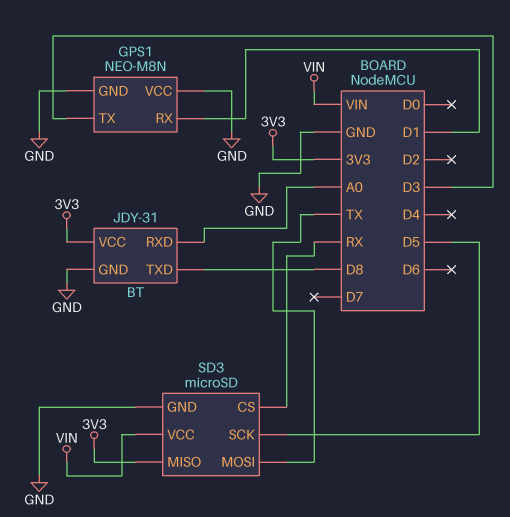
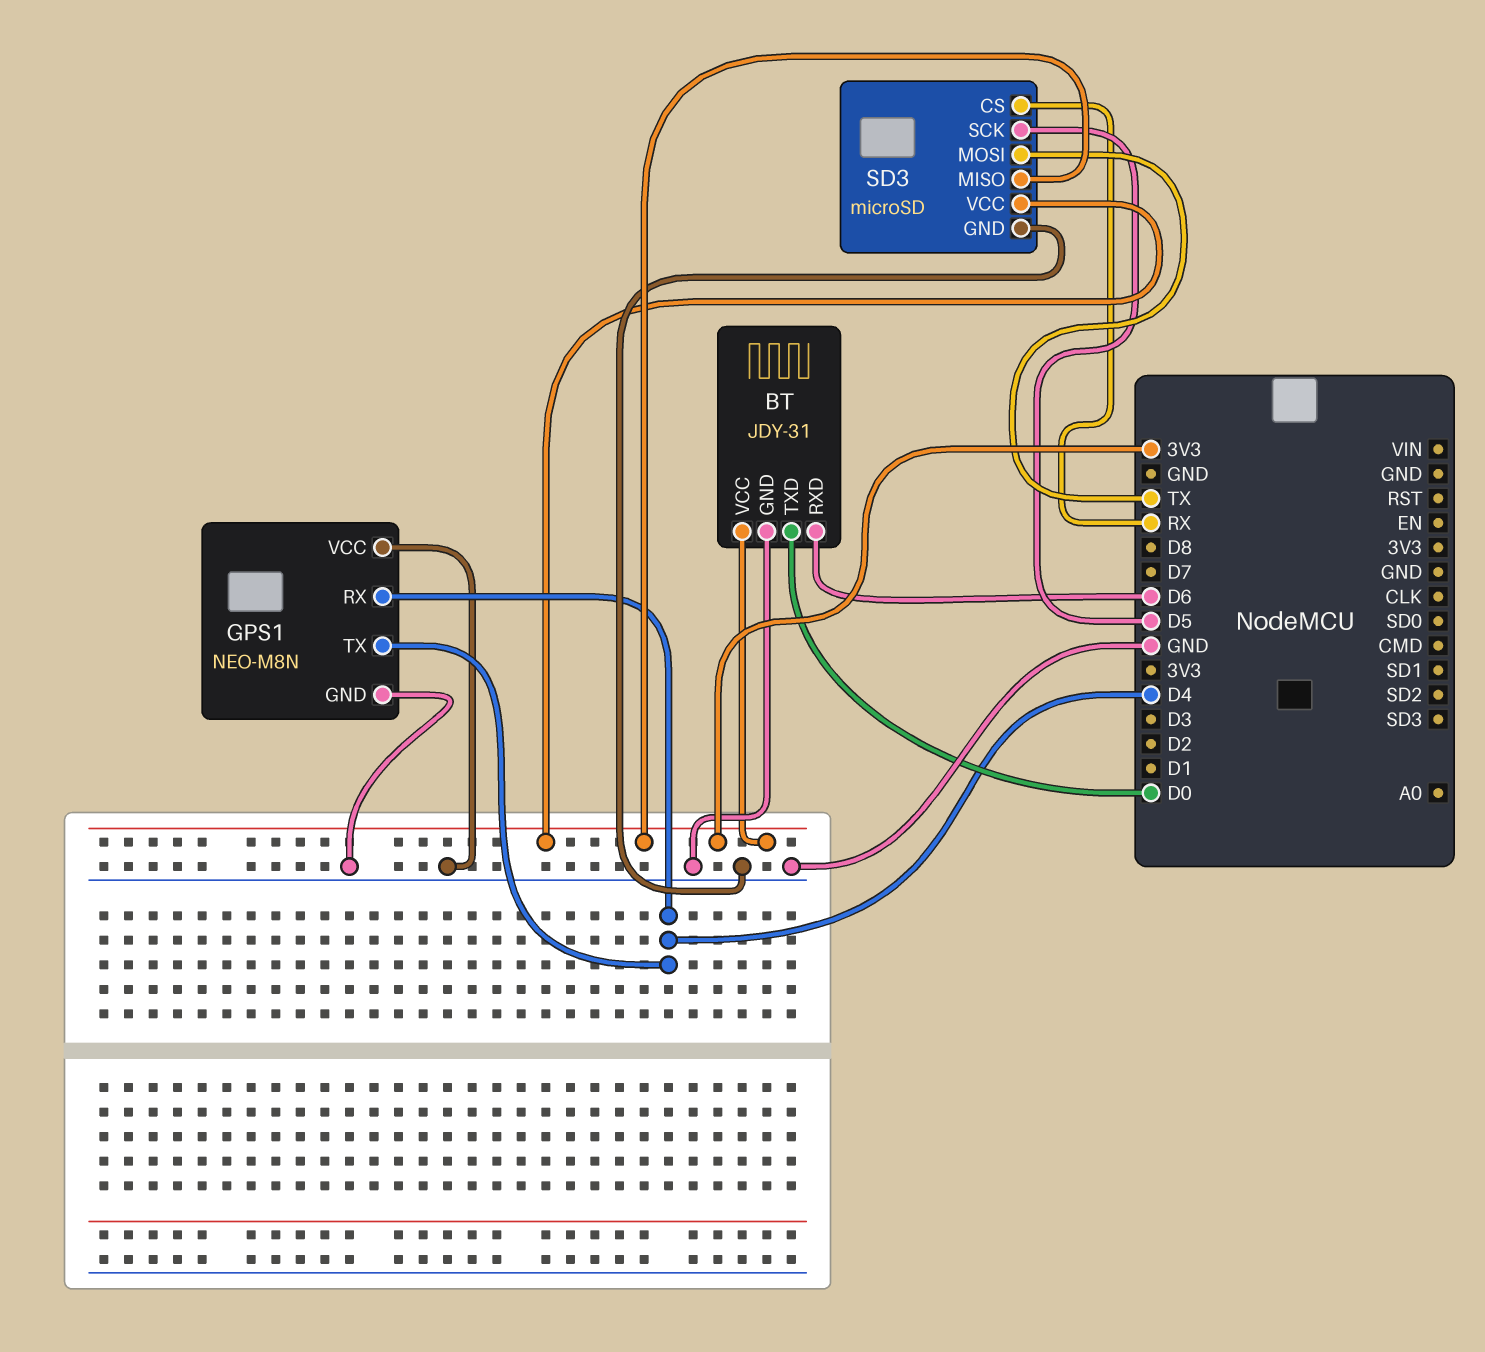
BT pin RXD: A0 -> D6
BT pin TXD: D8 -> D0
GPS1 pin RX: D1 -> D4
GPS1 pin TX: D3 -> D4
SD3 pin VCC: VIN -> 3V3

